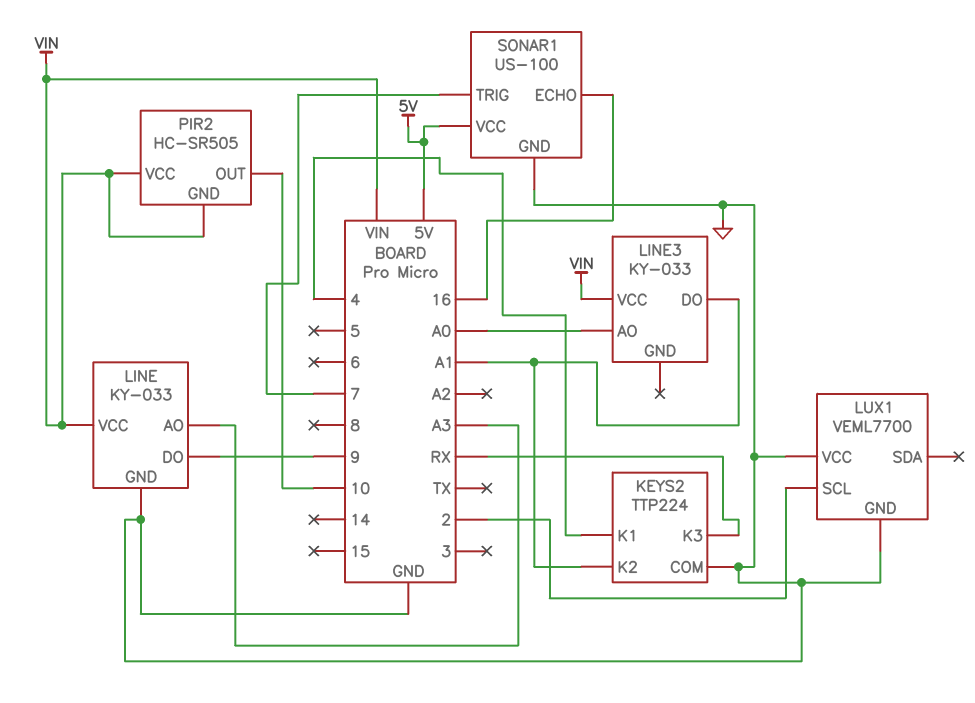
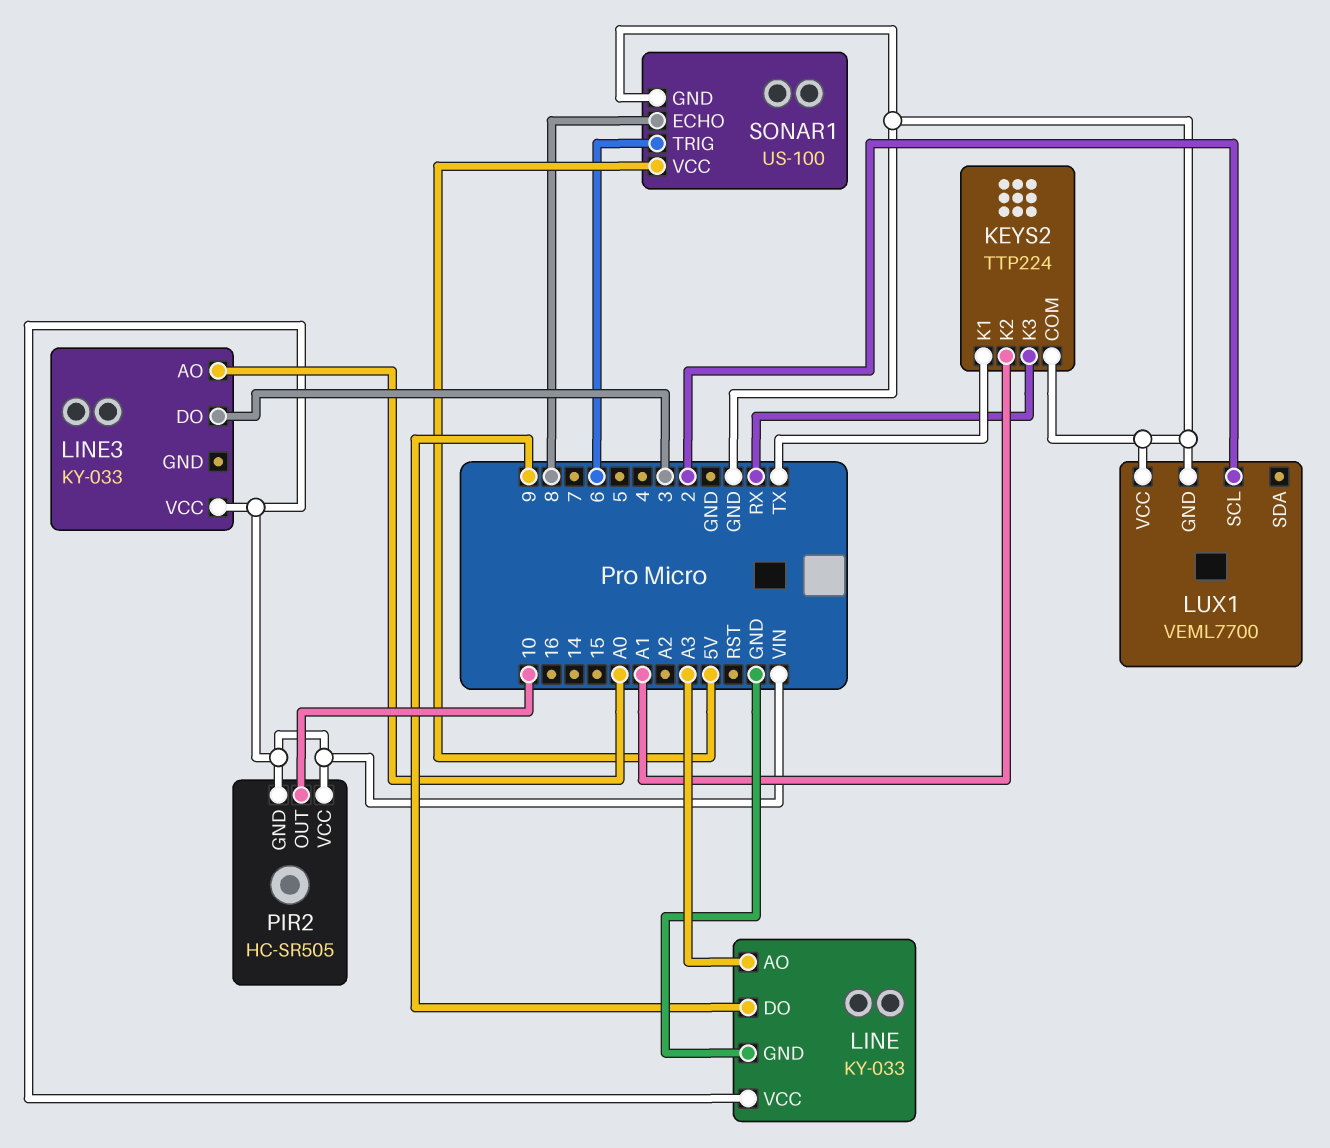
KEYS2 pin K1: 4 -> TX
LINE3 pin DO: A1 -> 3
SONAR1 pin ECHO: 16 -> 8
SONAR1 pin TRIG: 7 -> 6

